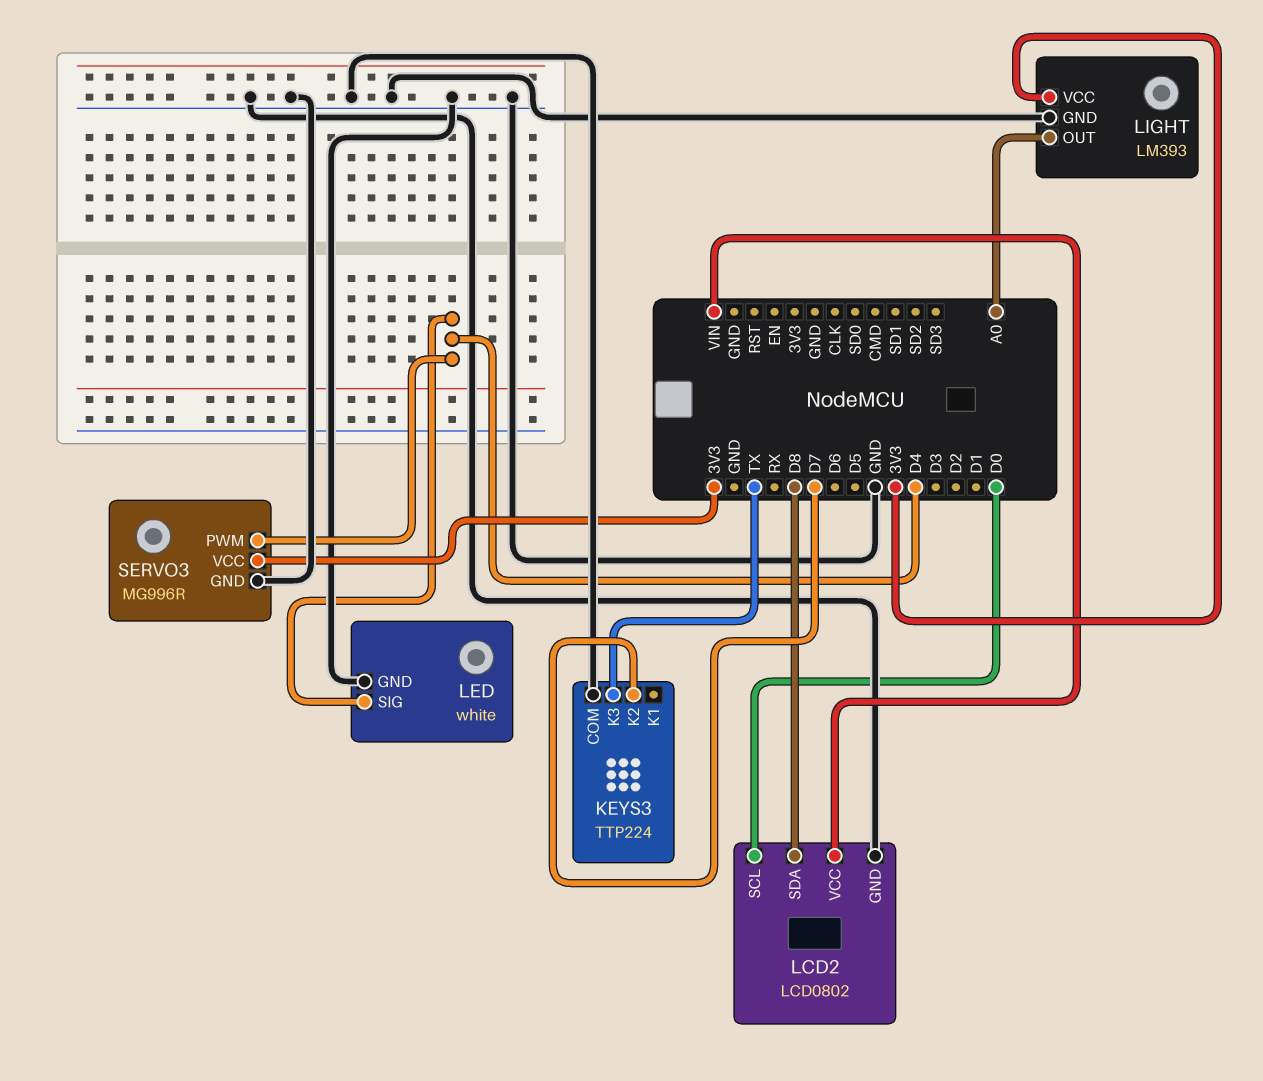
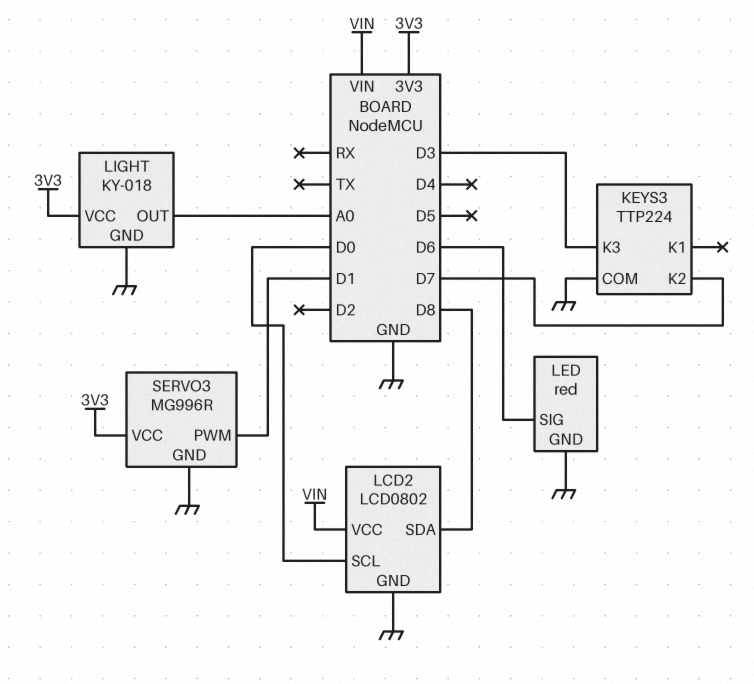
KEYS3 pin K3: TX -> D3
LED: white -> red
LED pin SIG: D4 -> D6
LIGHT: LM393 -> KY-018
SERVO3 pin PWM: D4 -> D1

